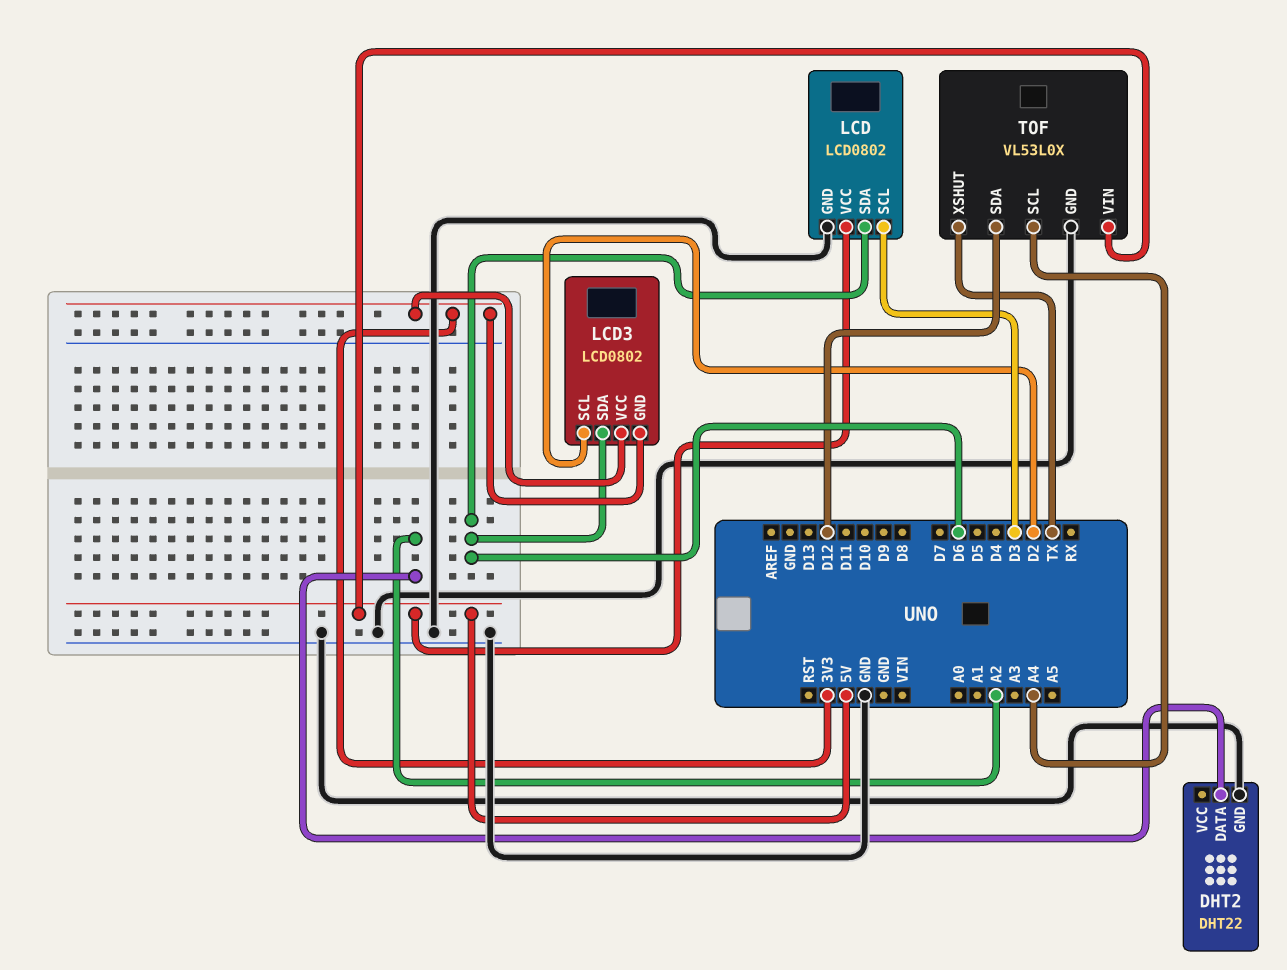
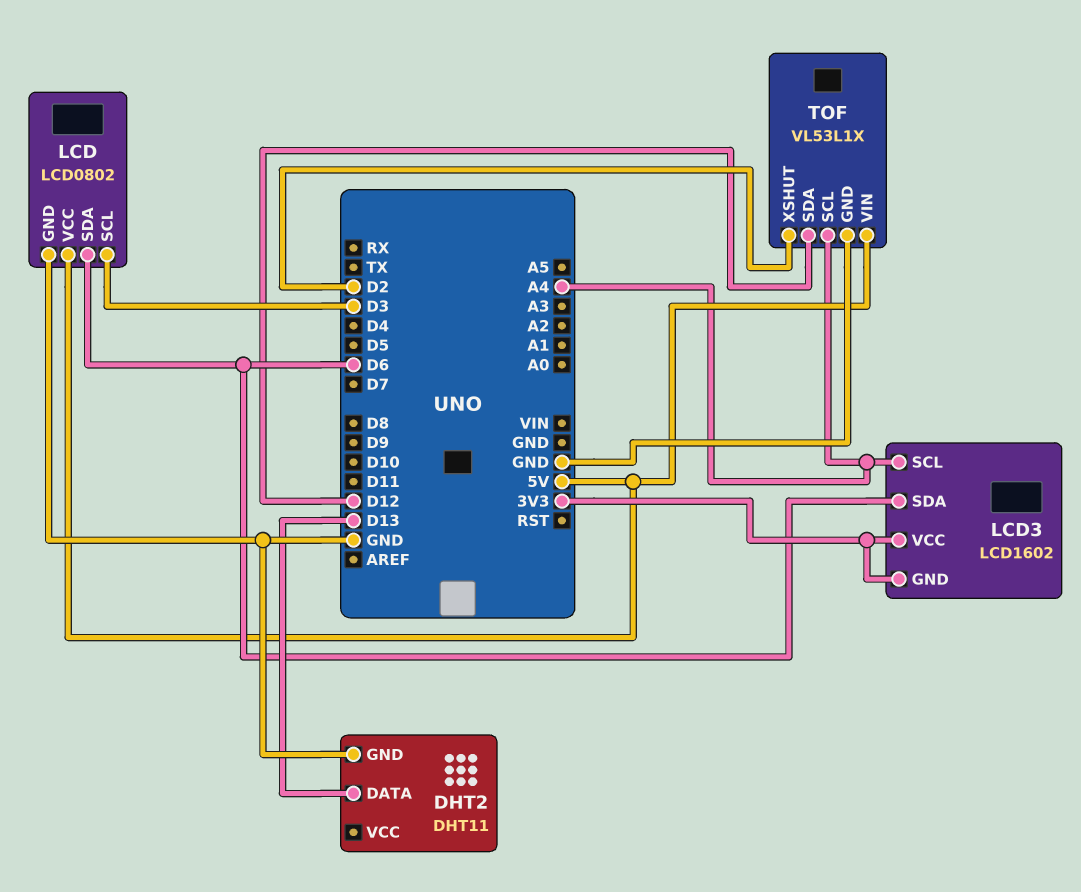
DHT2: DHT22 -> DHT11
DHT2 pin DATA: A2 -> D13
LCD3: LCD0802 -> LCD1602
LCD3 pin SCL: D2 -> A4
TOF: VL53L0X -> VL53L1X
TOF pin XSHUT: TX -> D2

